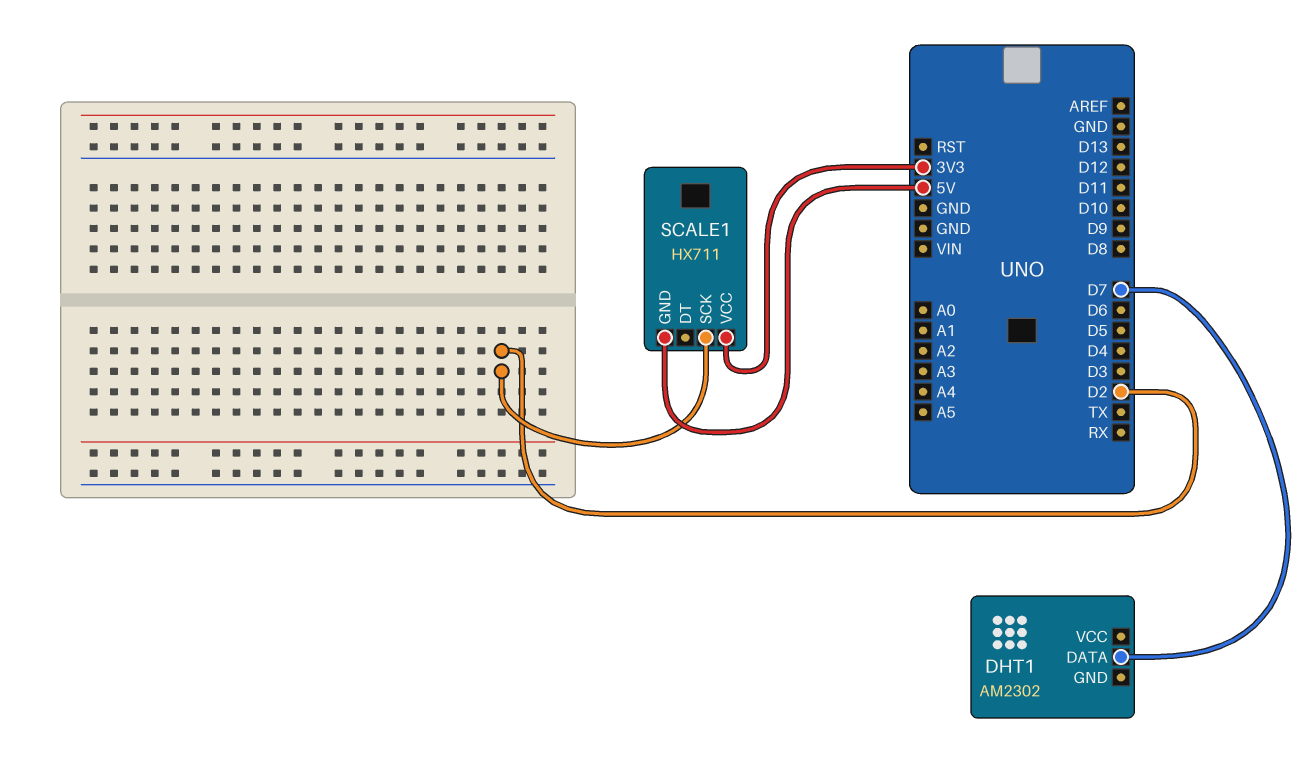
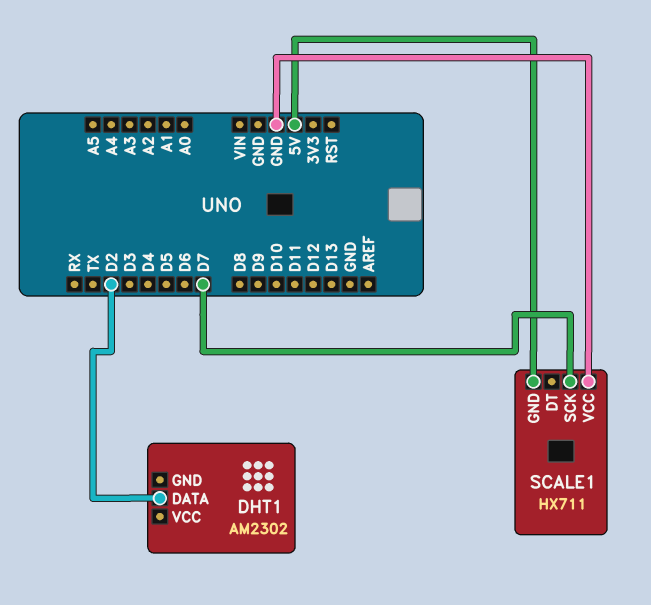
DHT1 pin DATA: D7 -> D2
SCALE1 pin SCK: D2 -> D7
SCALE1 pin VCC: 3V3 -> GND

